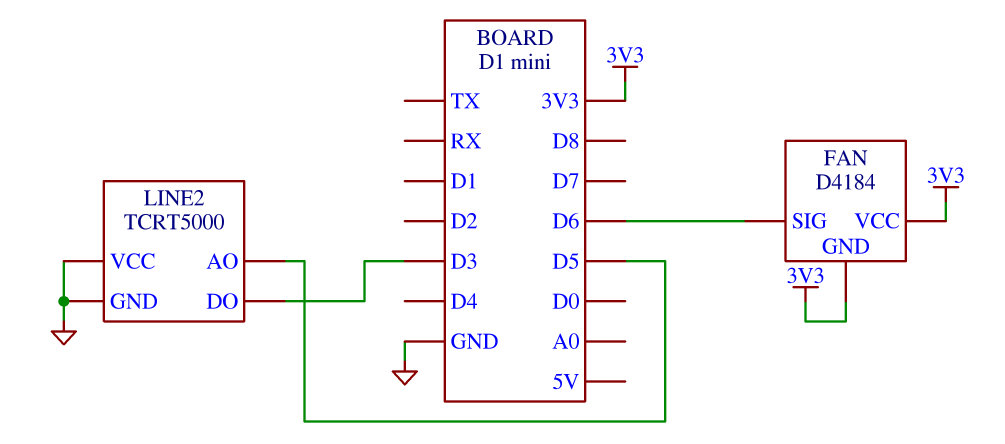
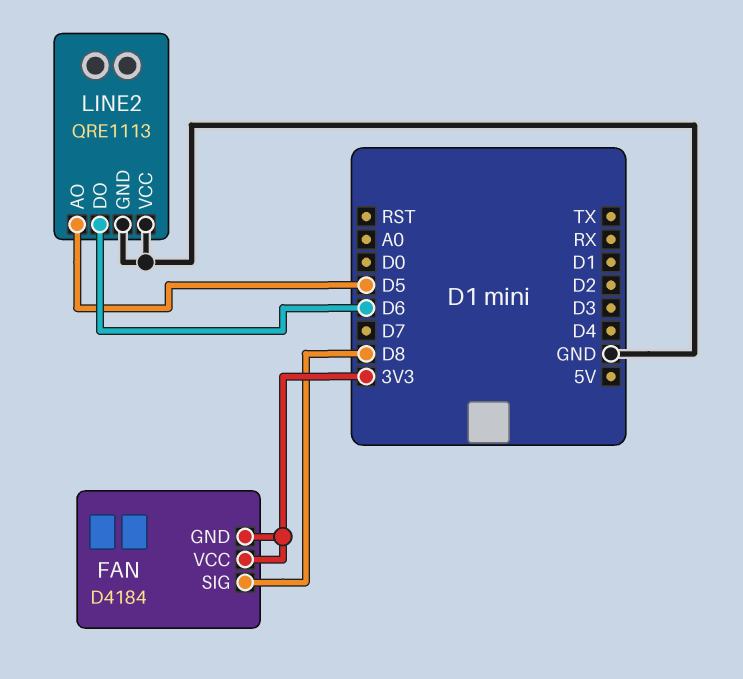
FAN pin SIG: D6 -> D8
LINE2: TCRT5000 -> QRE1113
LINE2 pin DO: D3 -> D6

